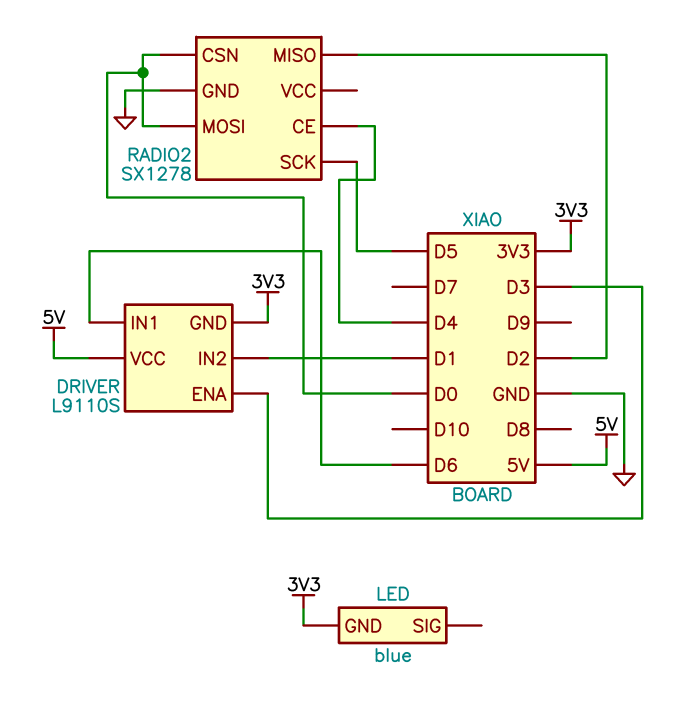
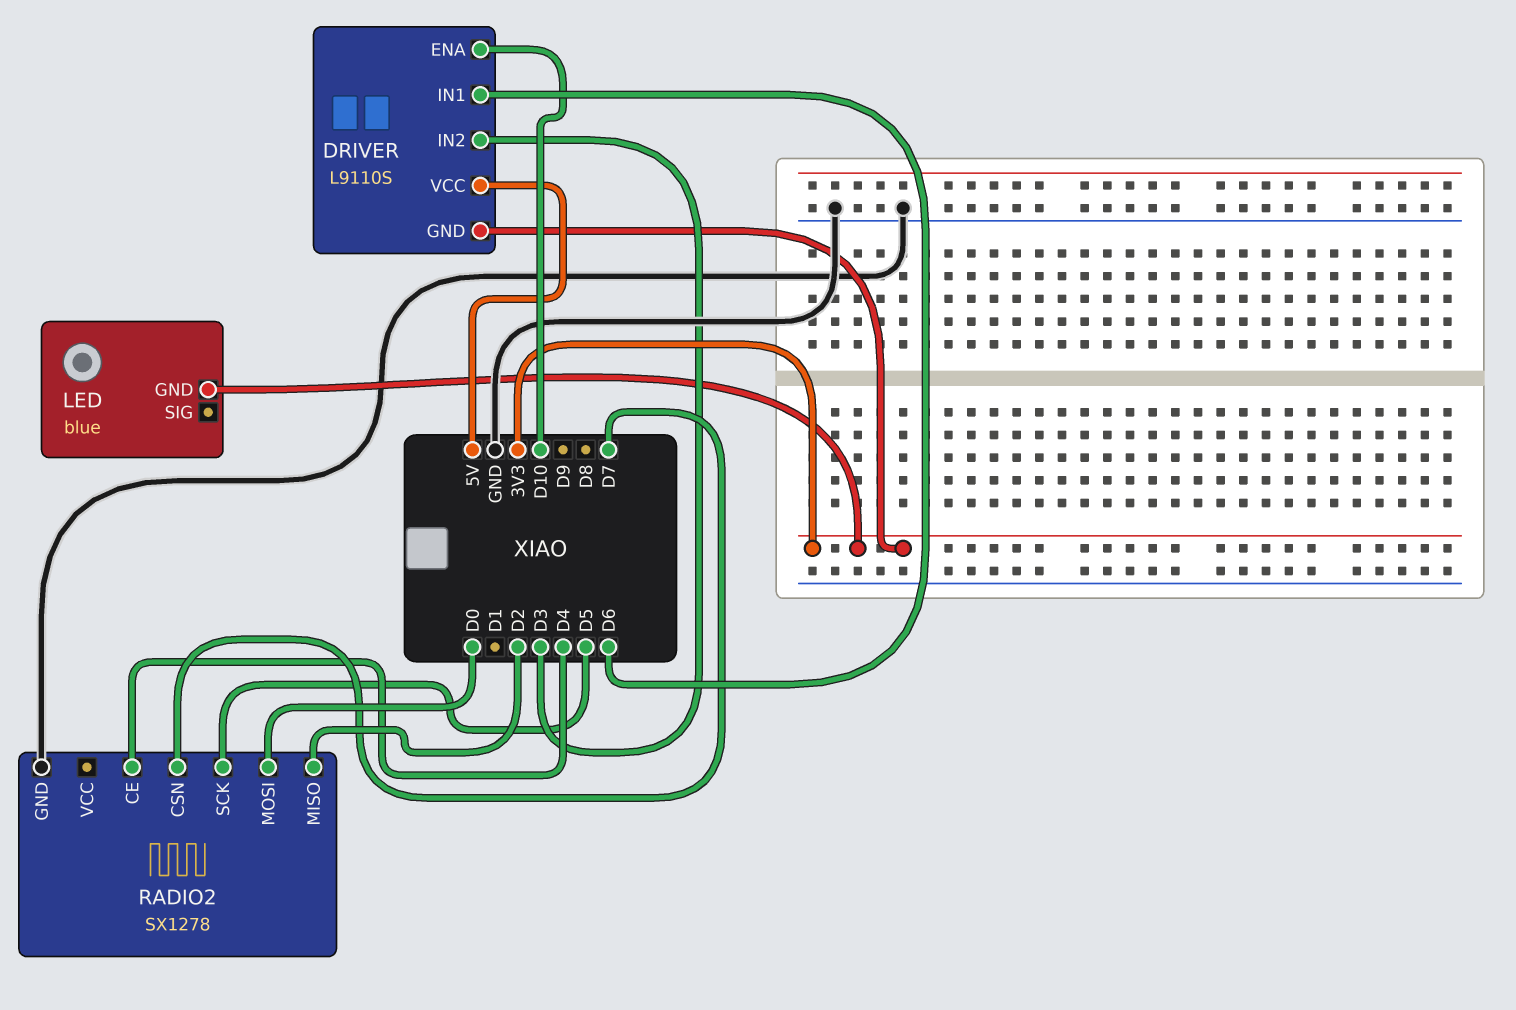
DRIVER pin ENA: D3 -> D10
DRIVER pin IN2: D1 -> D3
RADIO2 pin CSN: D0 -> D7

